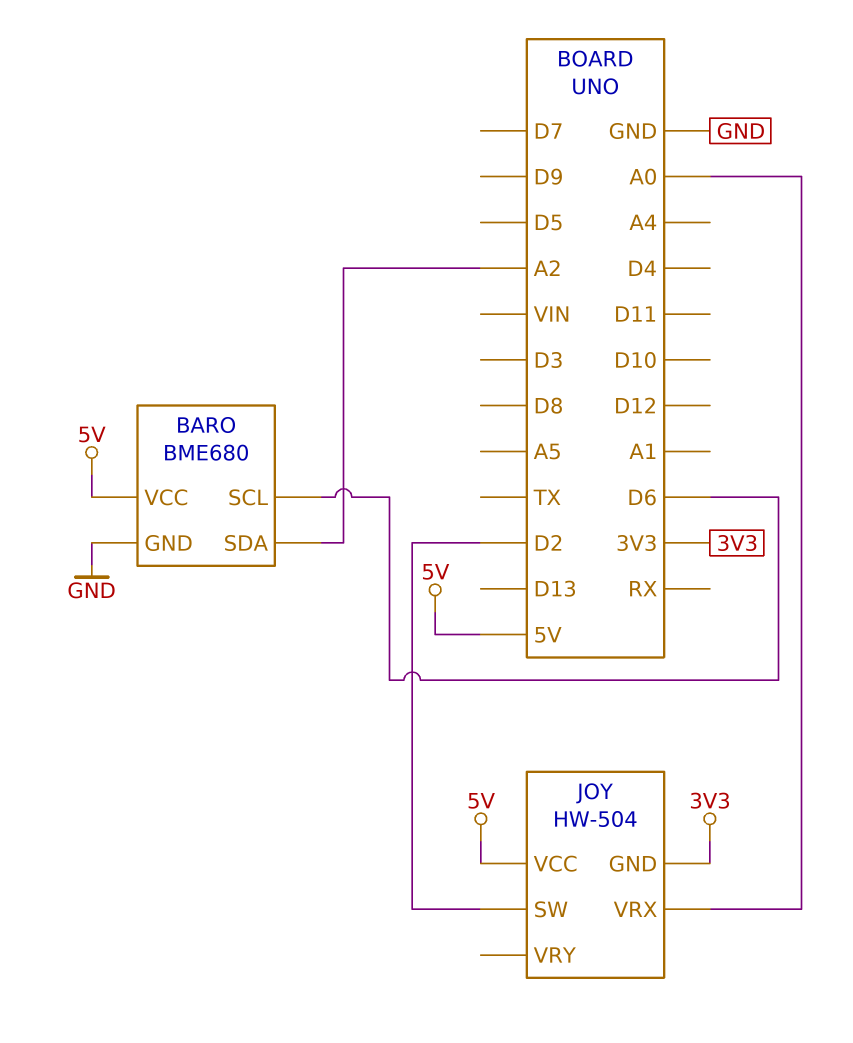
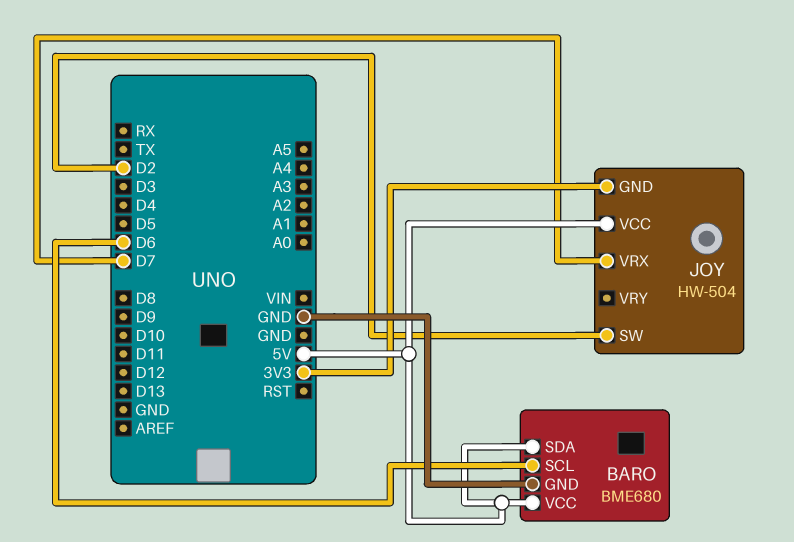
BARO pin SDA: A2 -> 5V
JOY pin VRX: A0 -> D7

